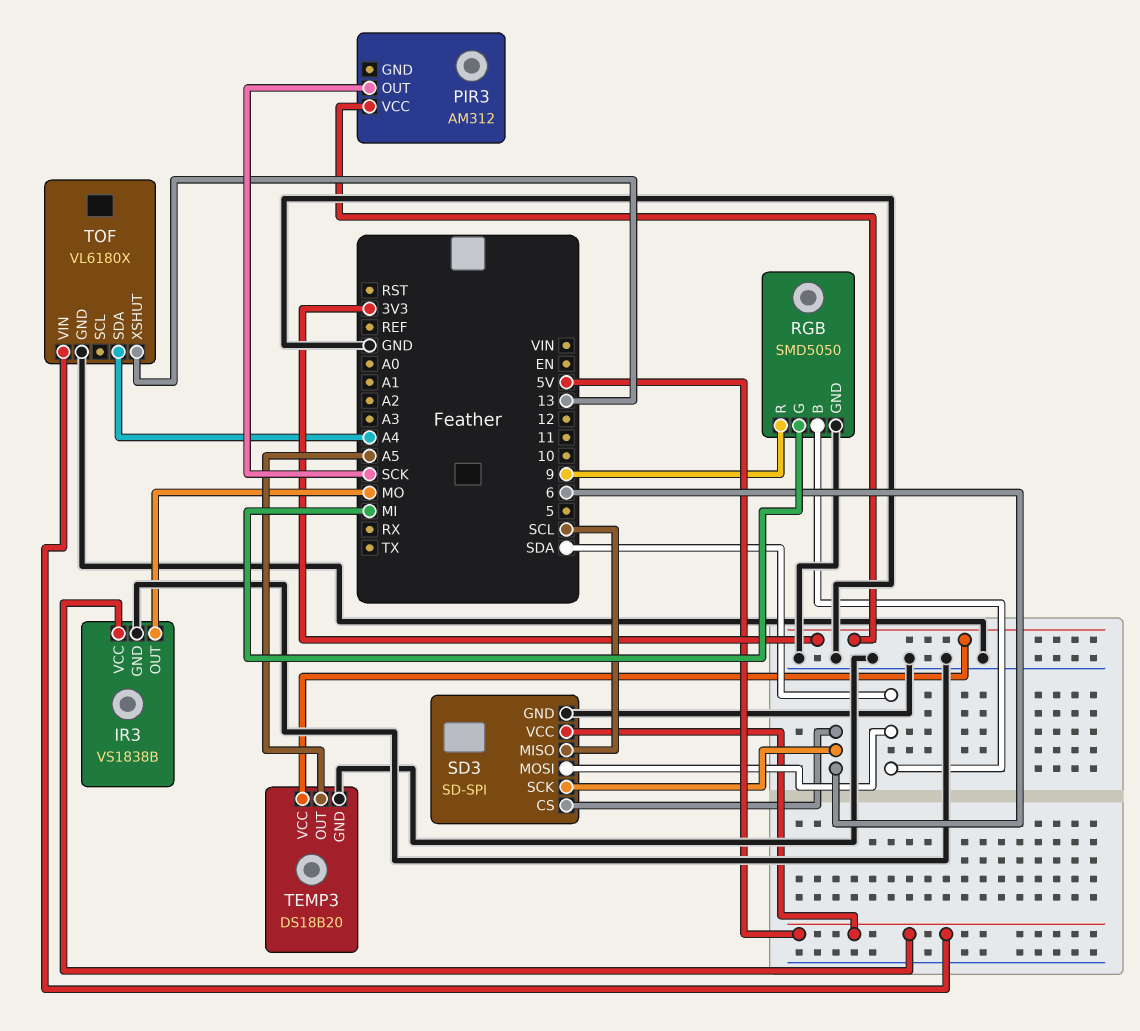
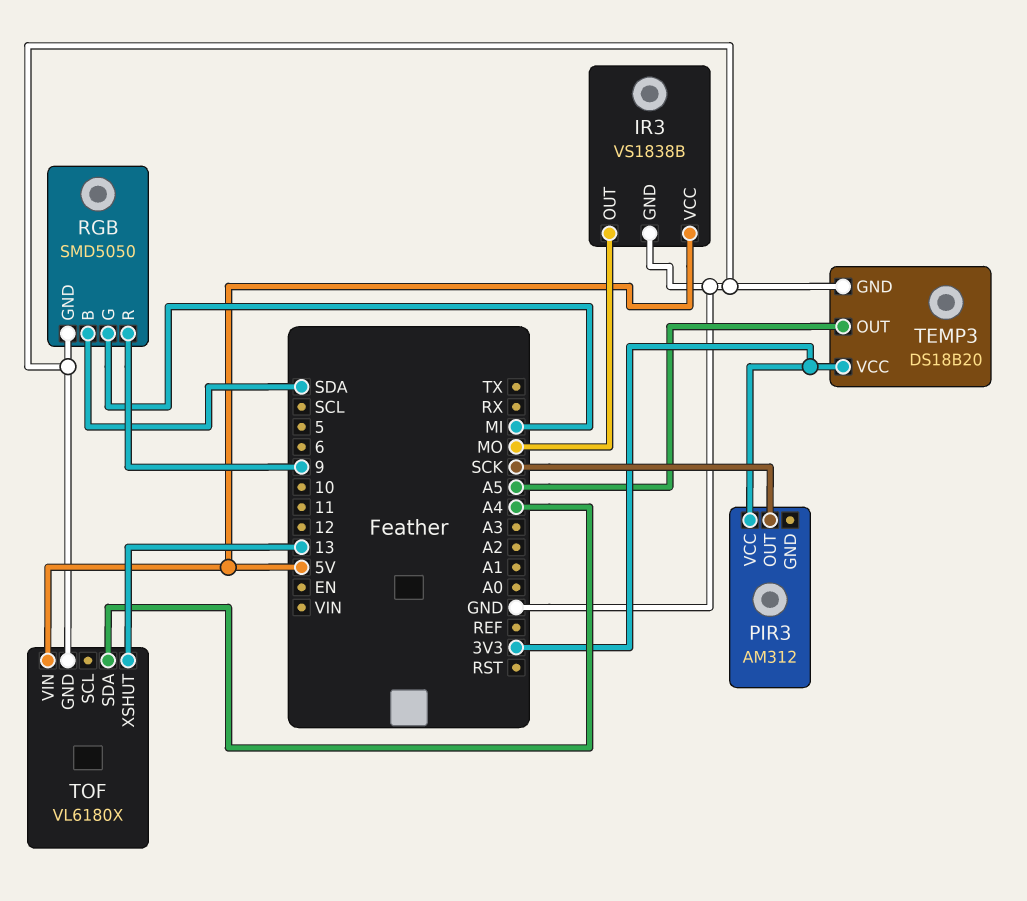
SD3: SD-SPI -> none
SD3 pin CS: 6 -> none
SD3 pin GND: GND -> none
SD3 pin MISO: SCL -> none
SD3 pin MOSI: SDA -> none
SD3 pin SCK: 6 -> none
SD3 pin VCC: 5V -> none

